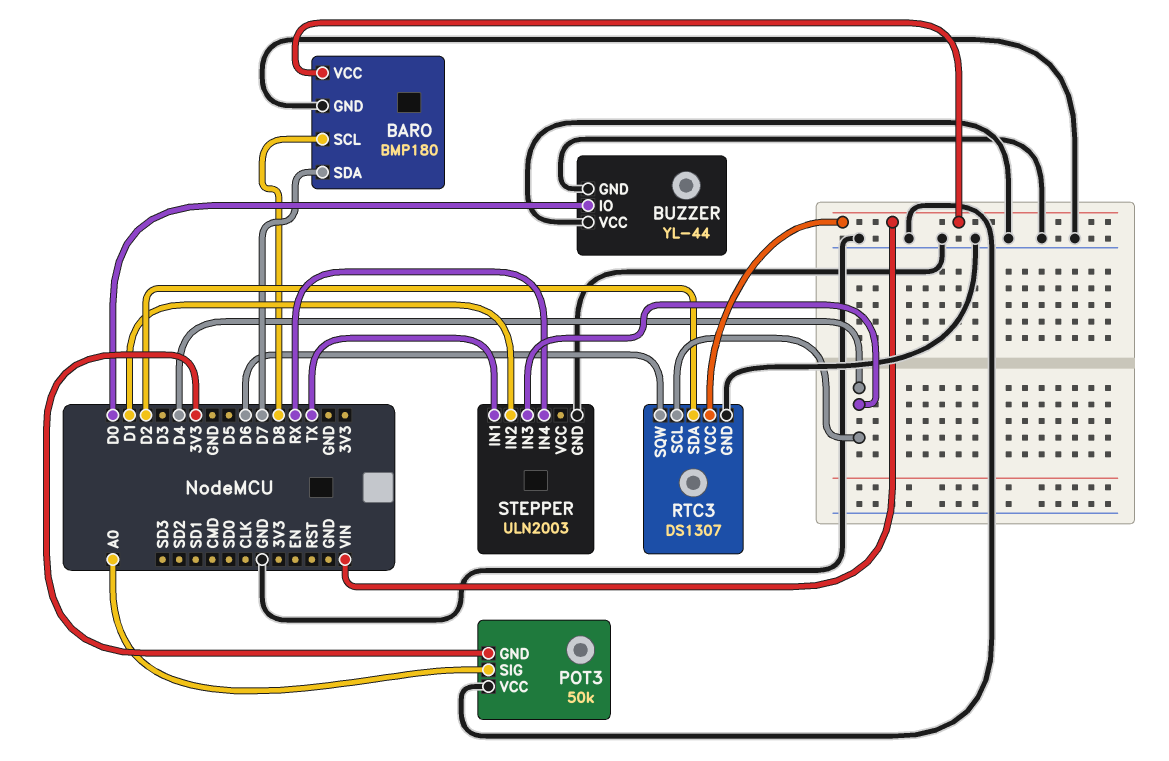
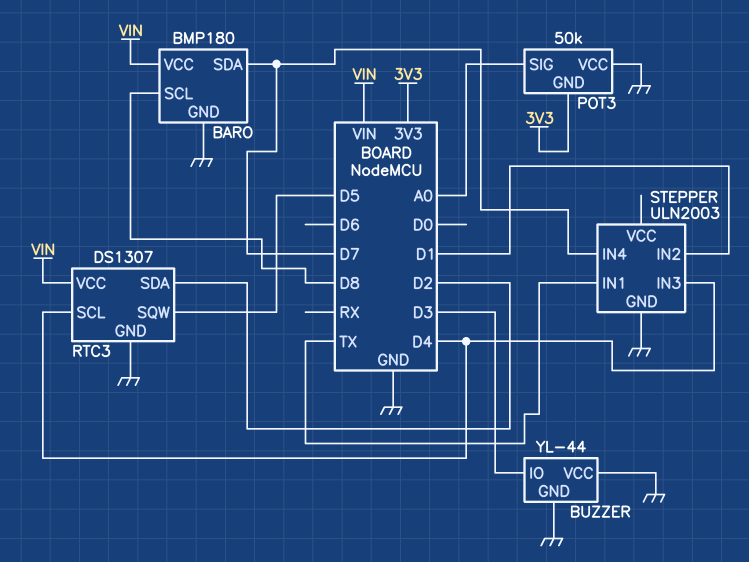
BUZZER pin IO: D0 -> D3
RTC3 pin SQW: D6 -> D5
STEPPER pin IN4: RX -> D7

